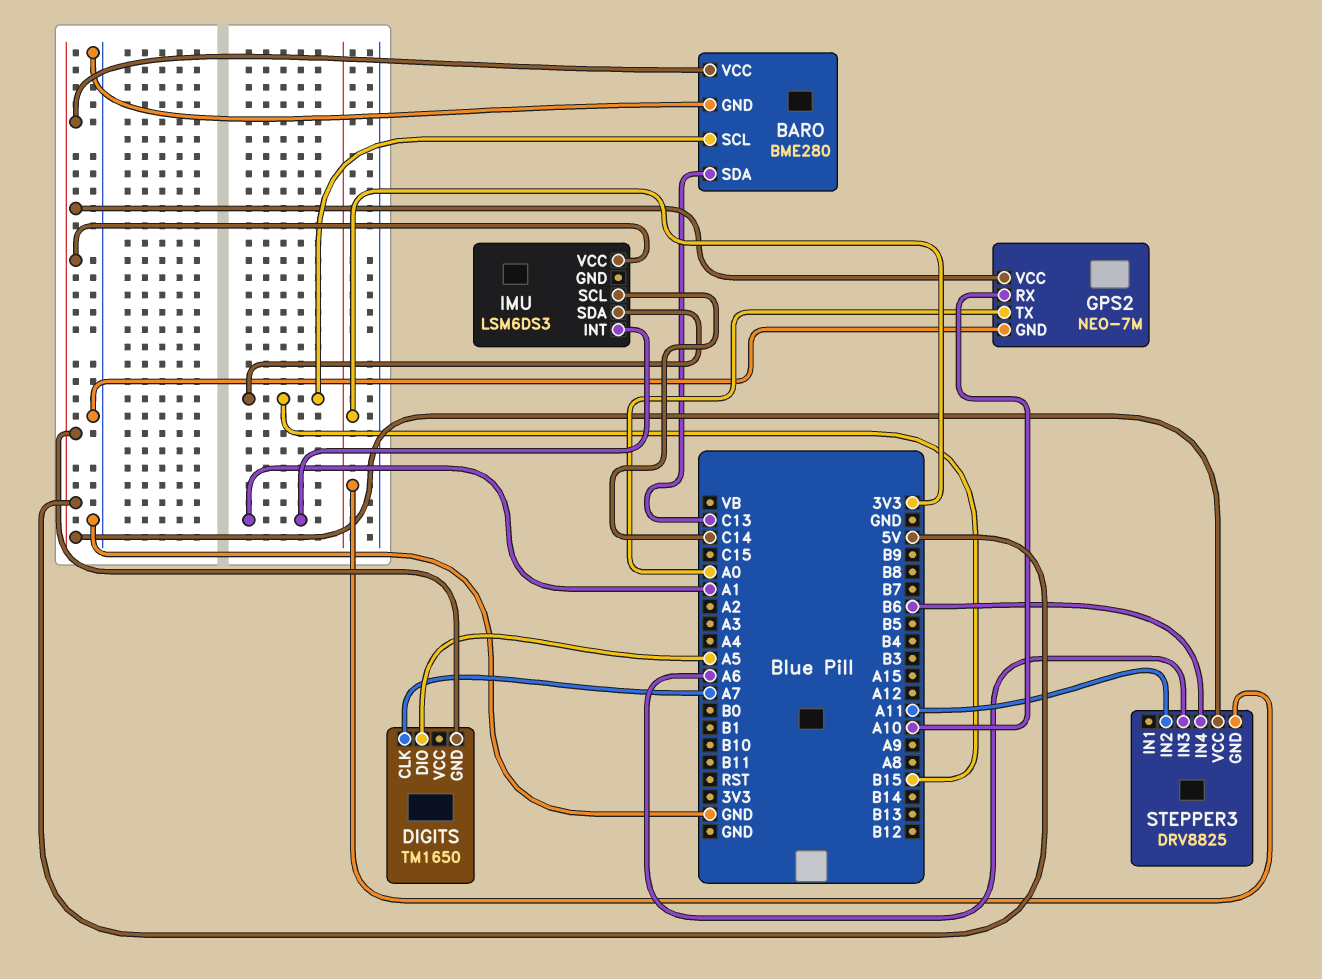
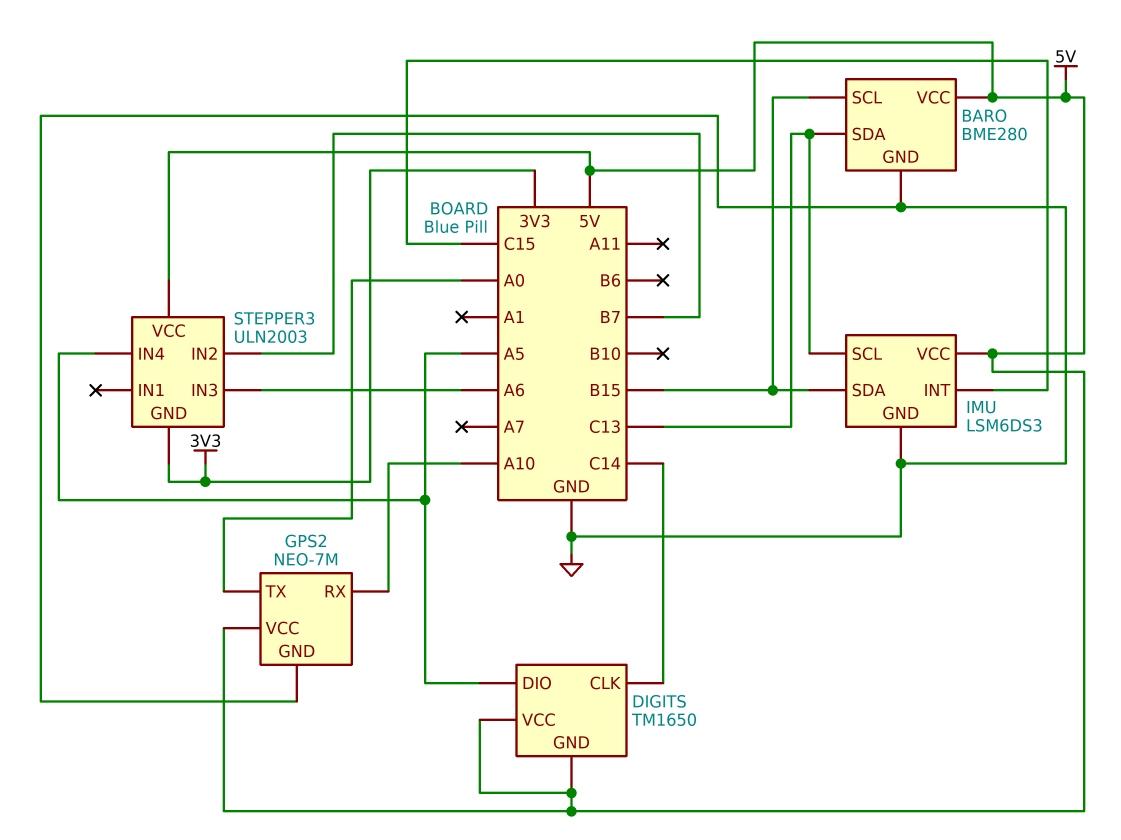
DIGITS pin CLK: A7 -> C14
DIGITS pin VCC: none -> 5V
IMU pin GND: none -> GND
IMU pin INT: A1 -> C15
IMU pin SCL: C14 -> C13
STEPPER3: DRV8825 -> ULN2003
STEPPER3 pin IN2: A11 -> B7
STEPPER3 pin IN4: B6 -> A5

